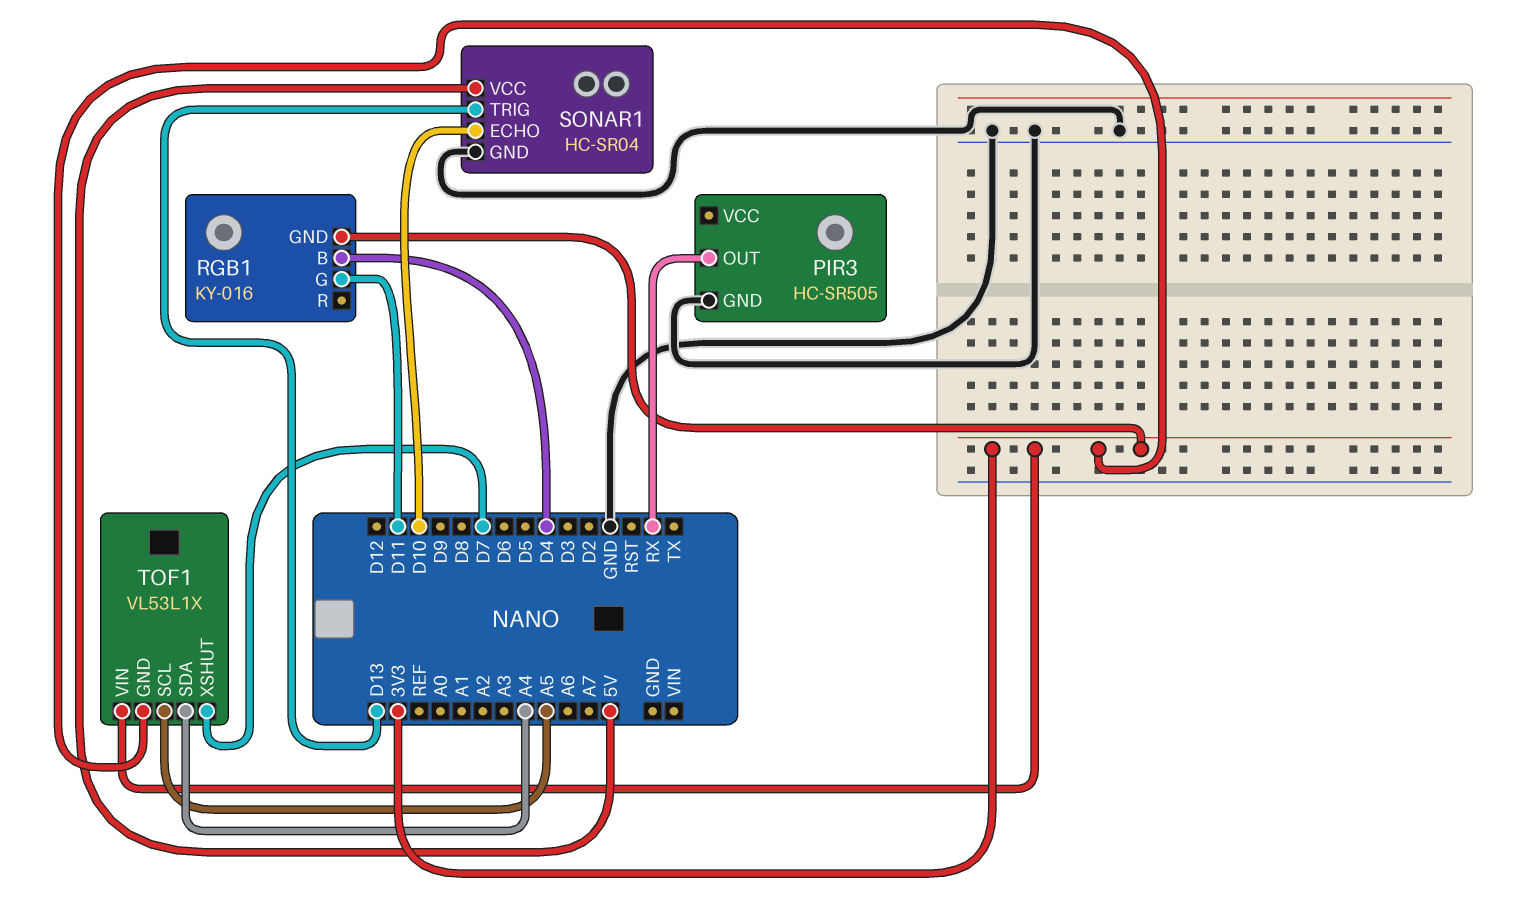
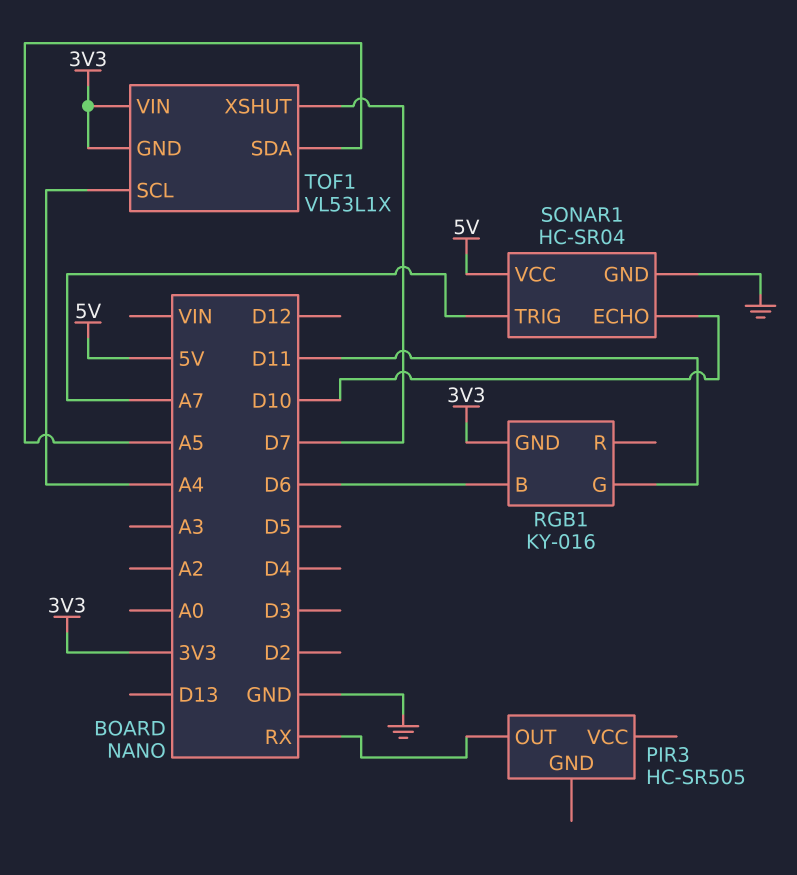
PIR3 pin GND: GND -> none
RGB1 pin B: D4 -> D6
SONAR1 pin TRIG: D13 -> A7
TOF1 pin SCL: A5 -> A4
TOF1 pin SDA: A4 -> A5

